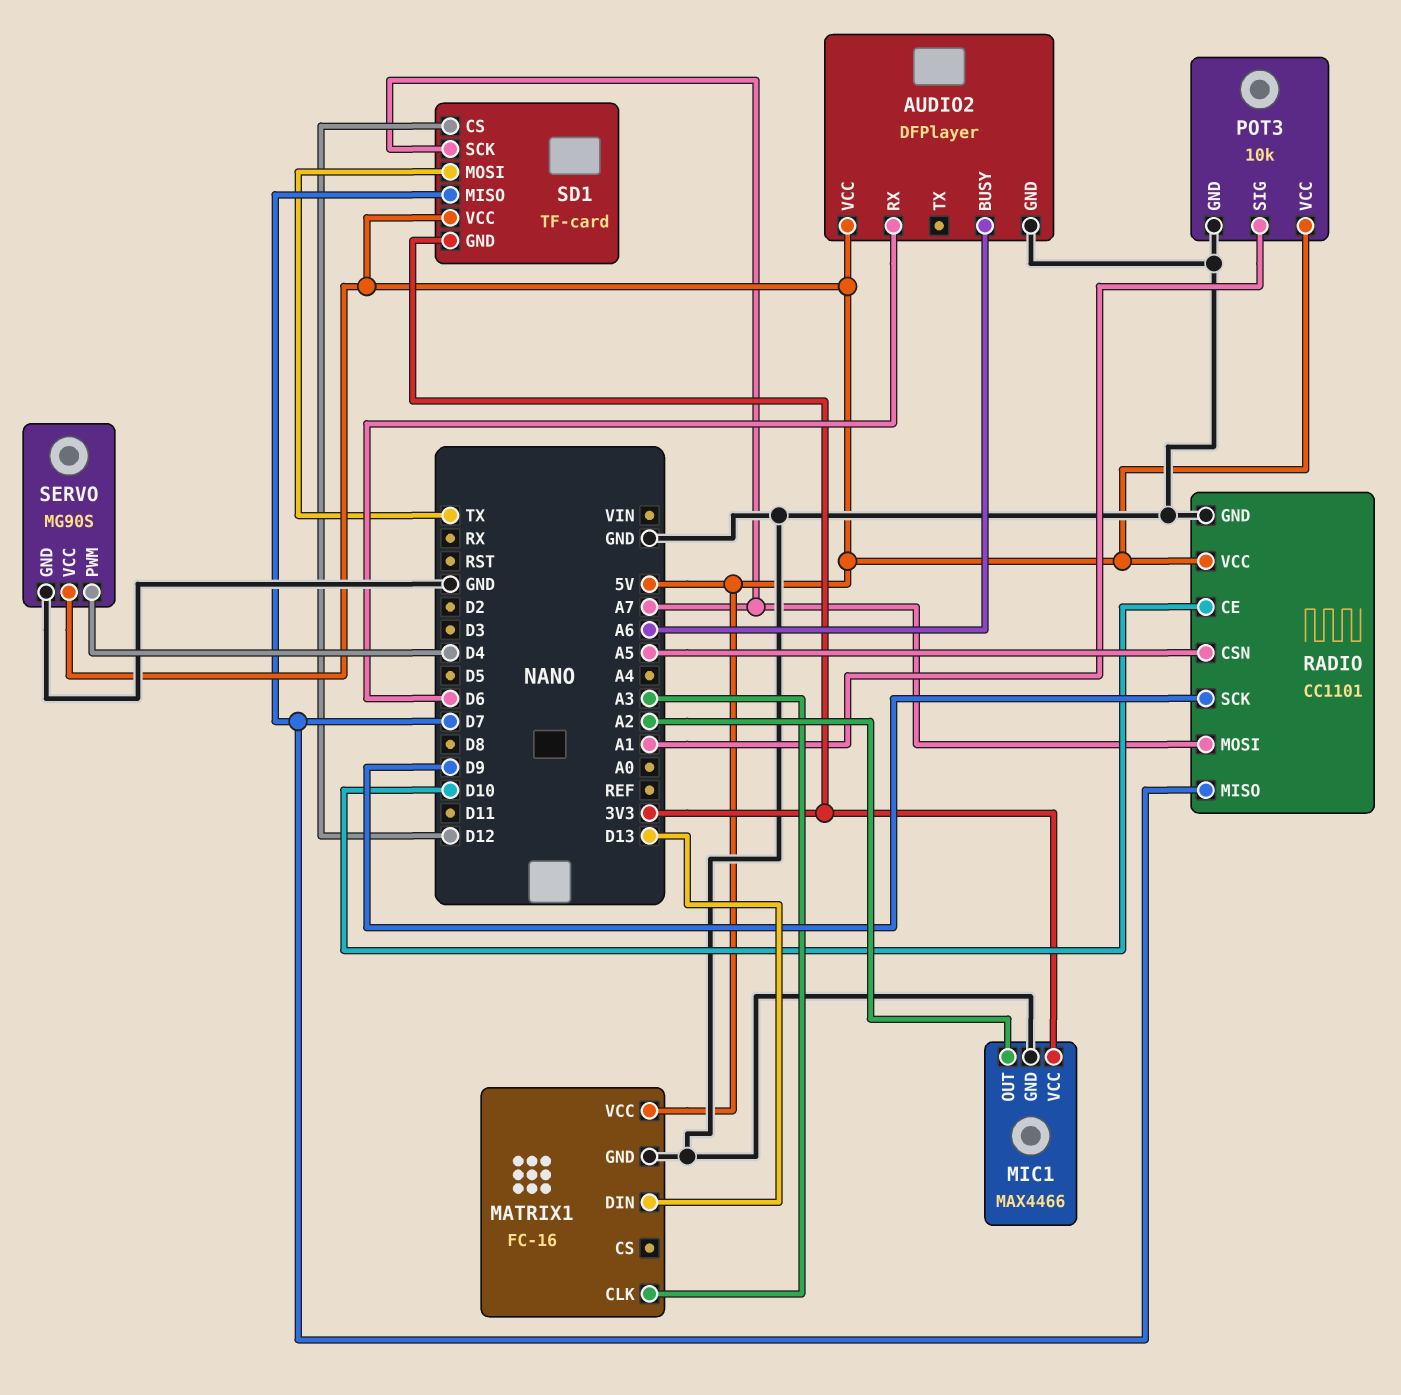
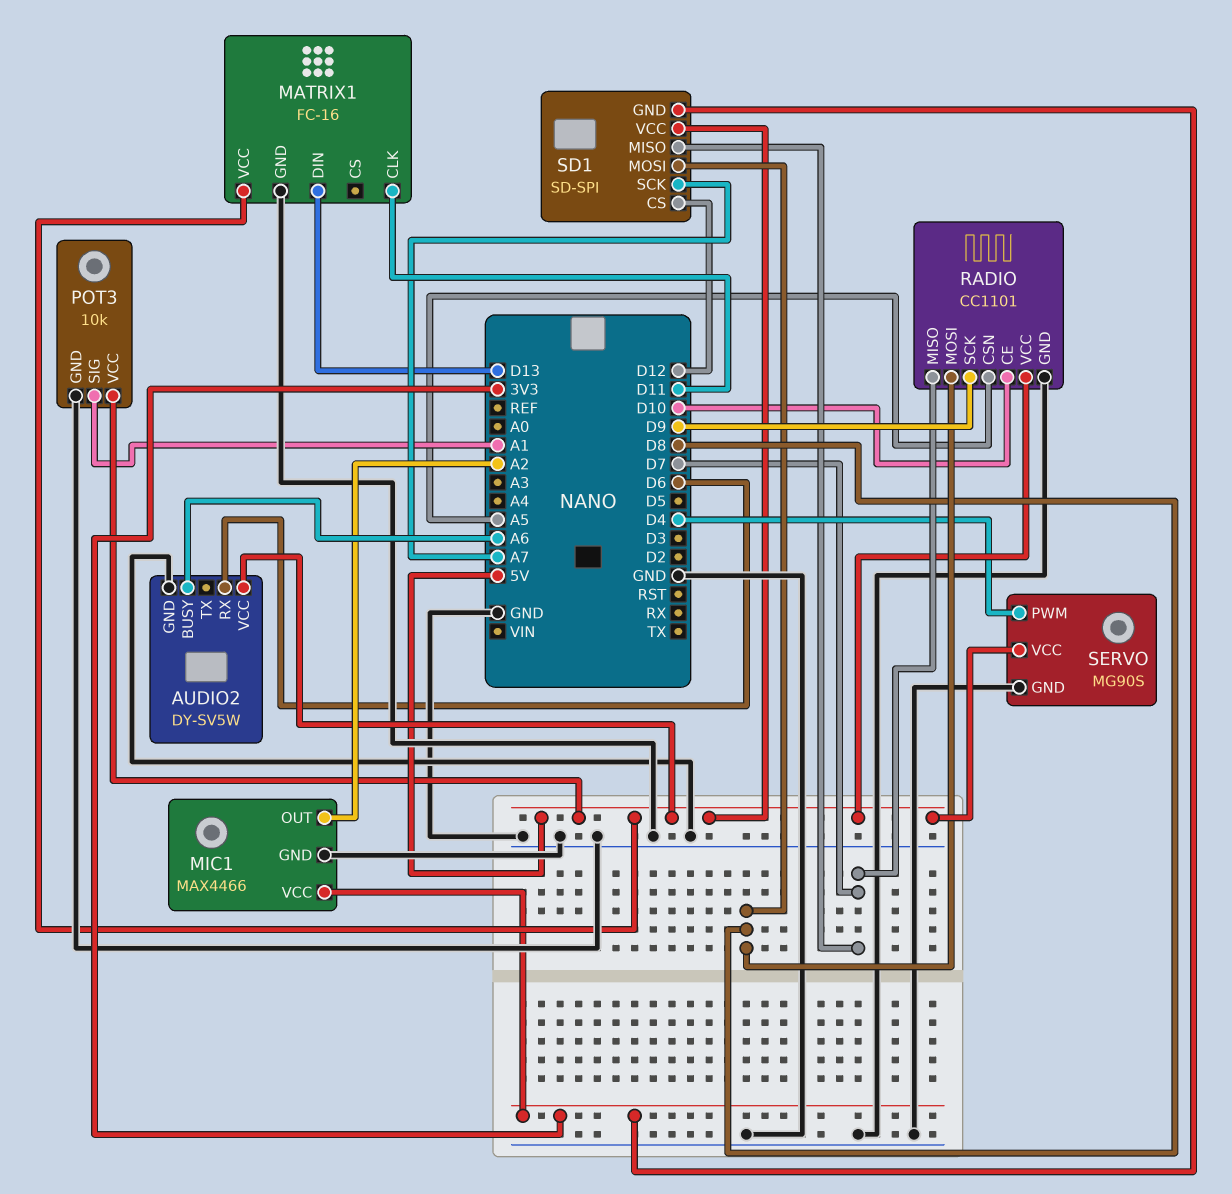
AUDIO2: DFPlayer -> DY-SV5W
MATRIX1 pin CLK: A3 -> D11
RADIO pin MOSI: A7 -> D8
SD1: TF-card -> SD-SPI
SD1 pin MOSI: TX -> D8

